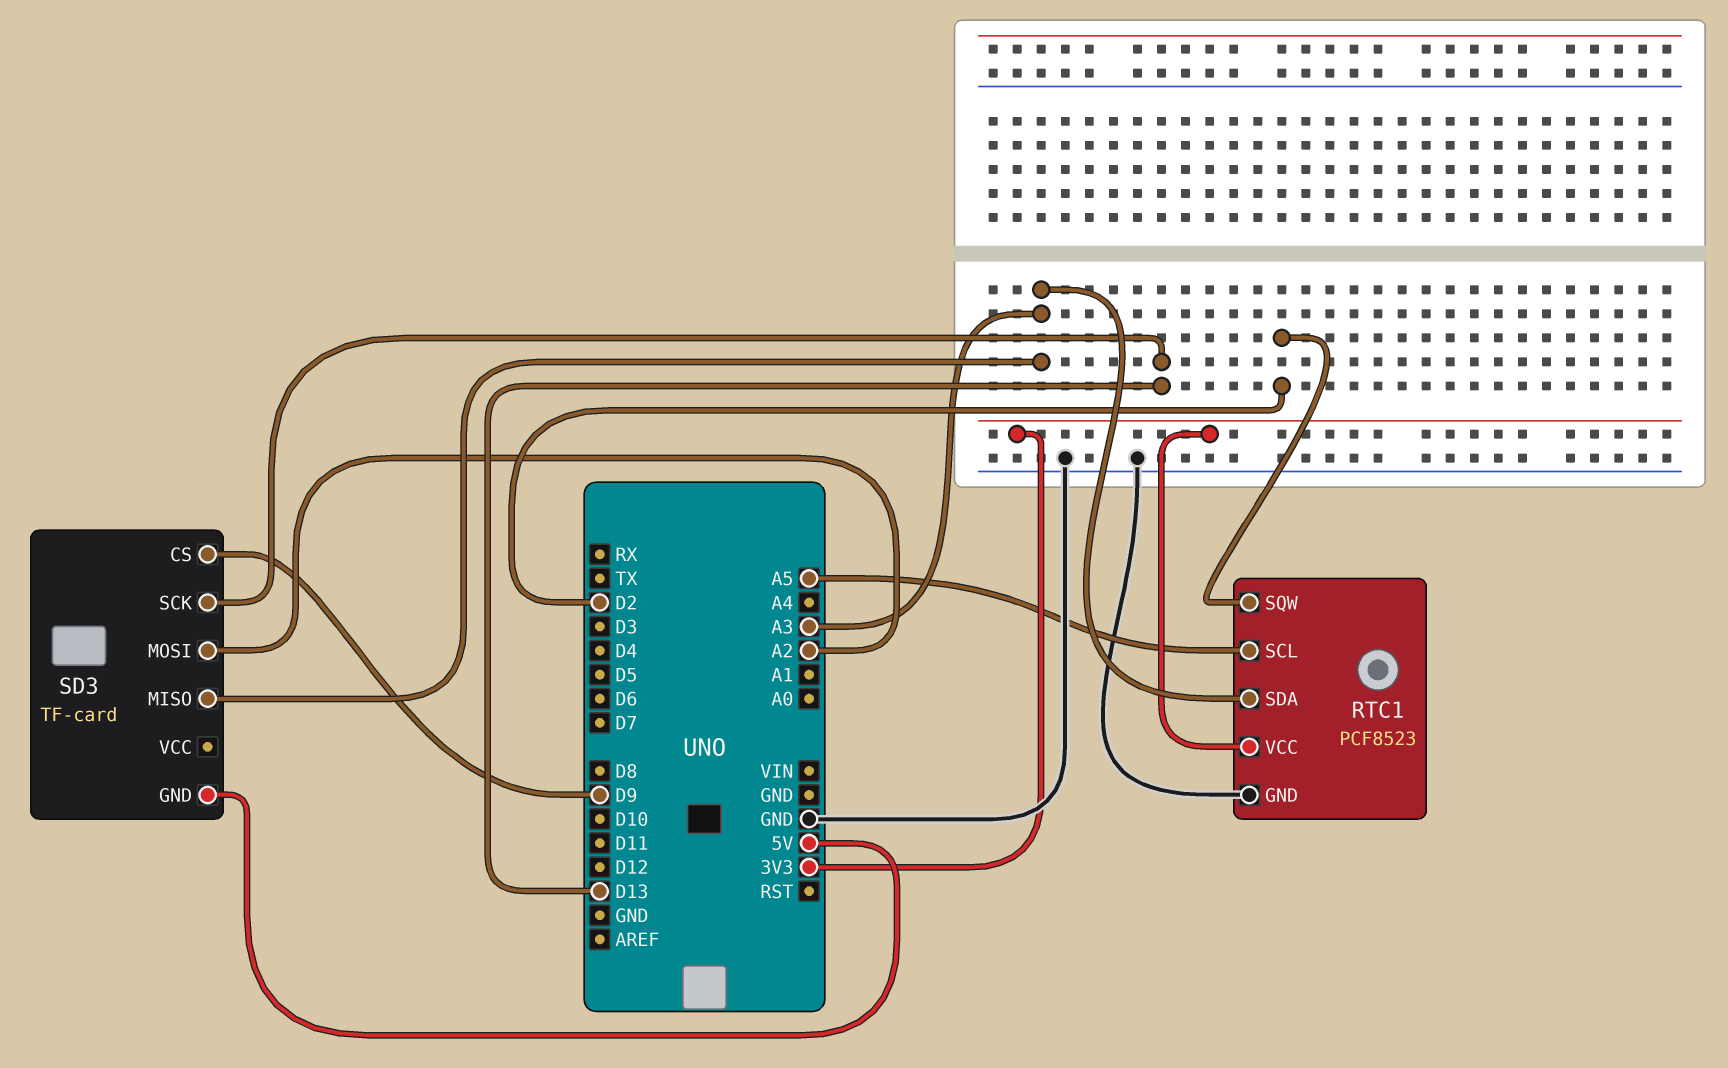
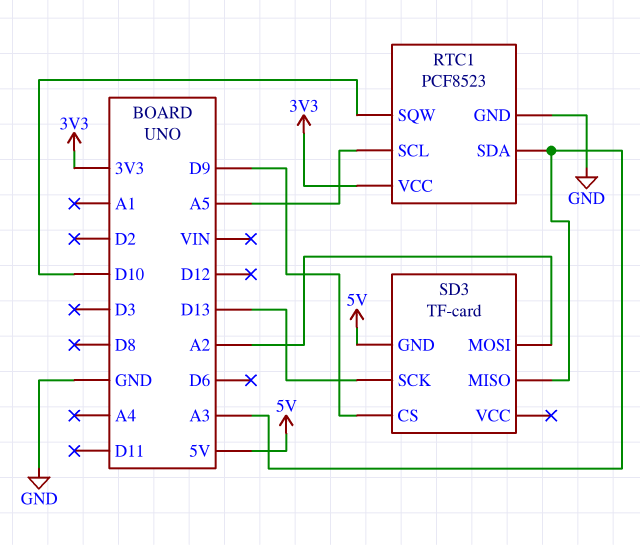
RTC1 pin SQW: D2 -> D10

